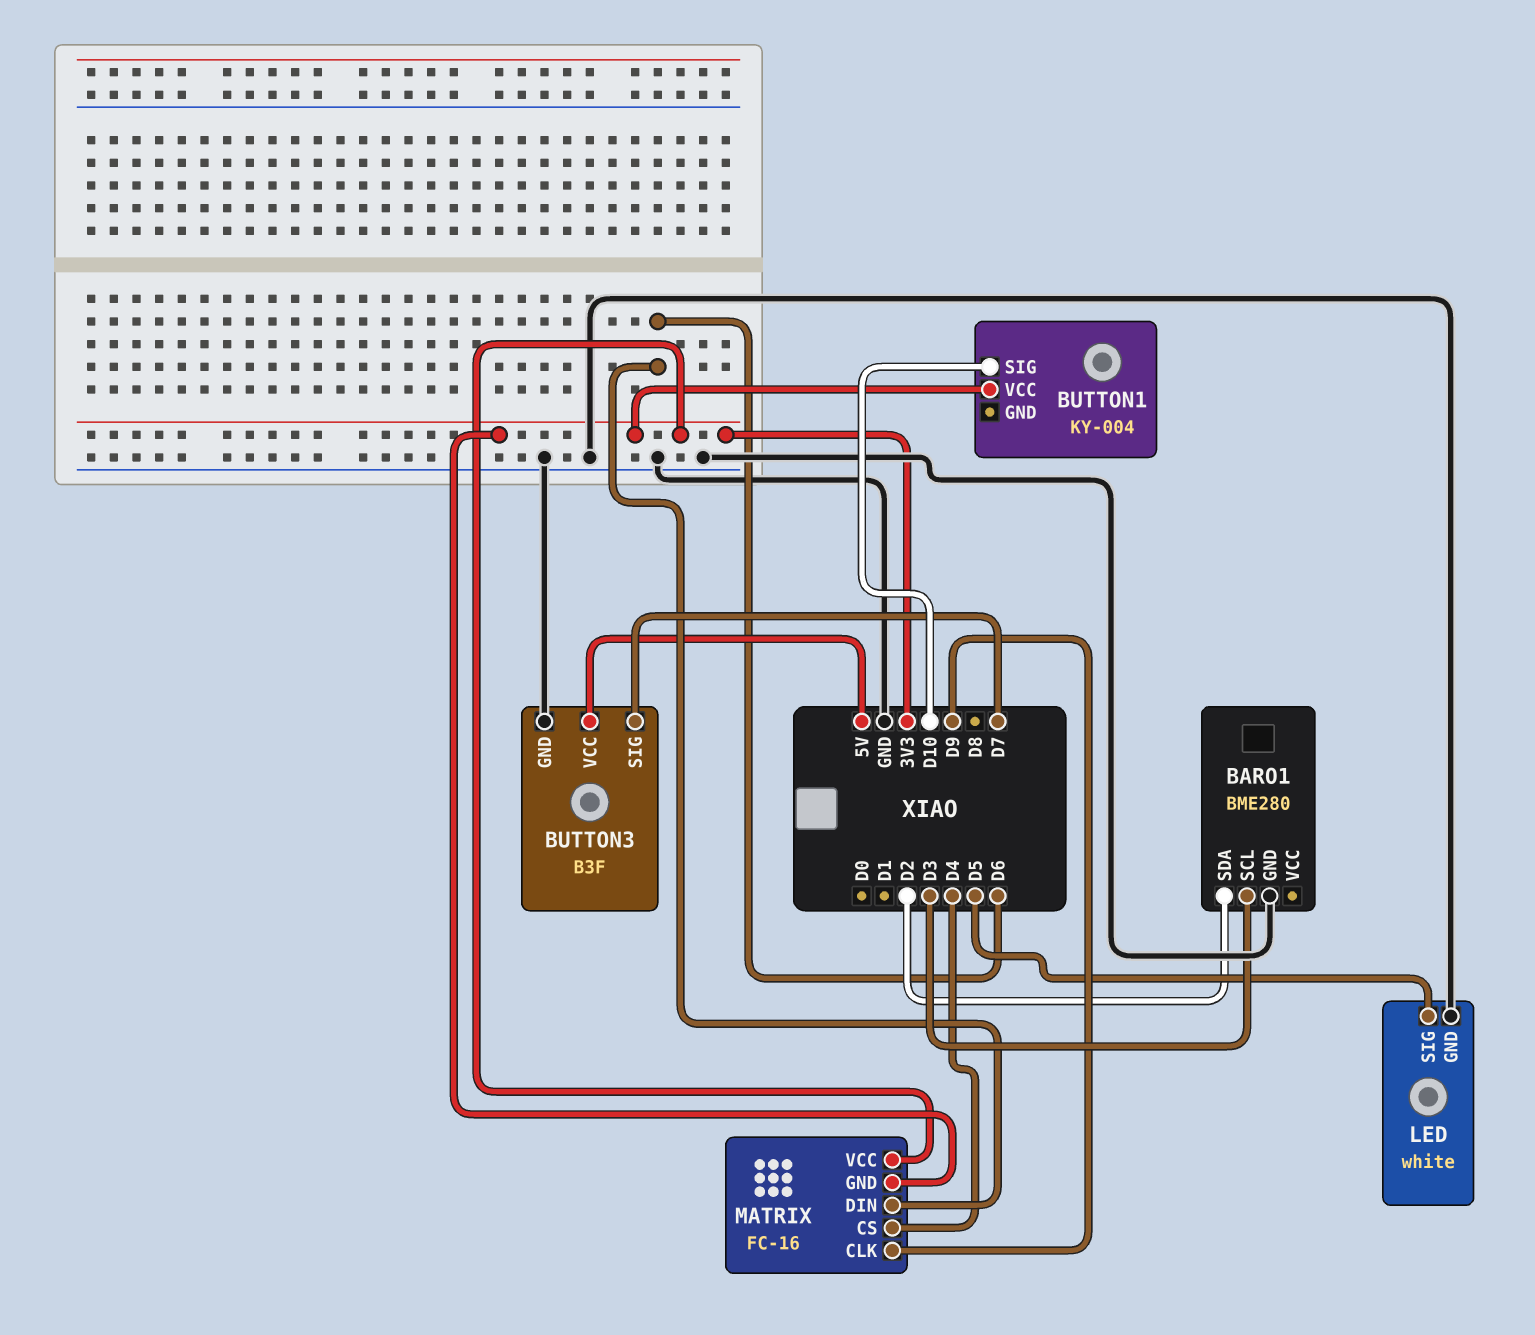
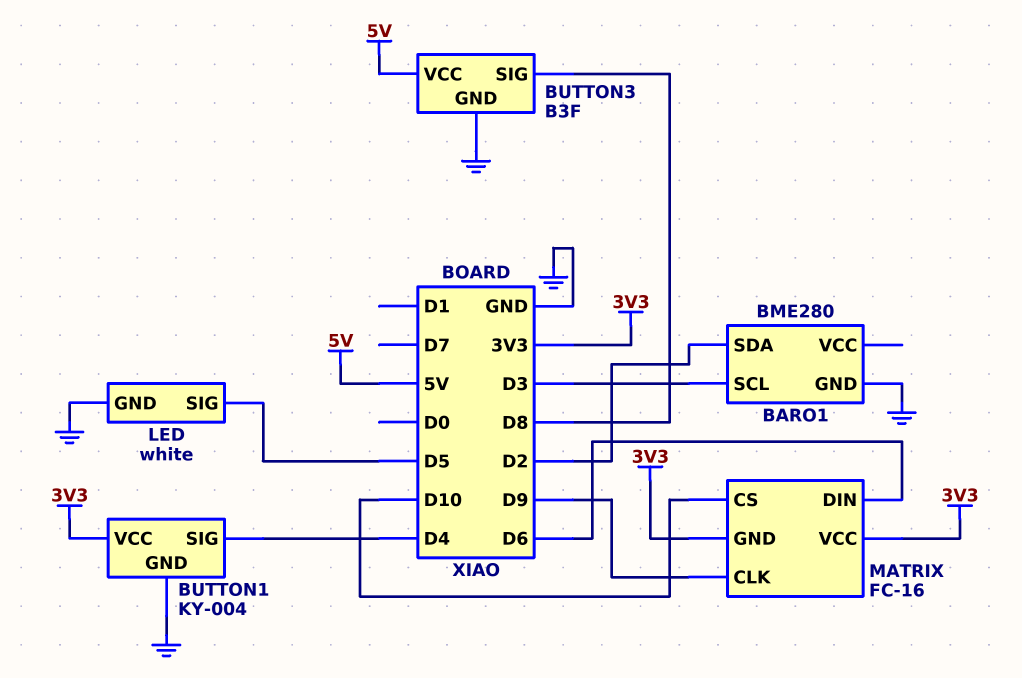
BUTTON1 pin GND: none -> GND
BUTTON1 pin SIG: D10 -> D4
BUTTON3 pin SIG: D7 -> D8
MATRIX pin CS: D4 -> D10

